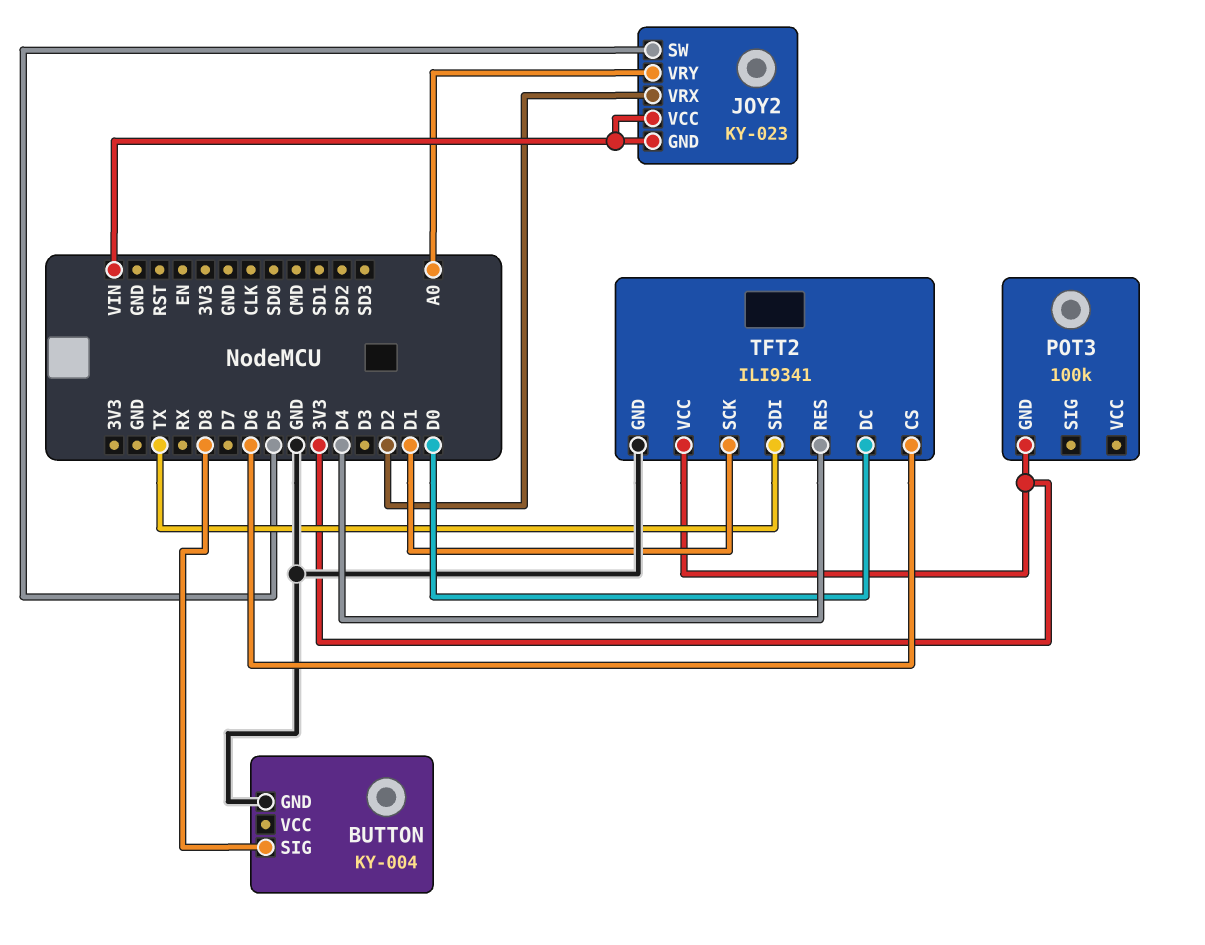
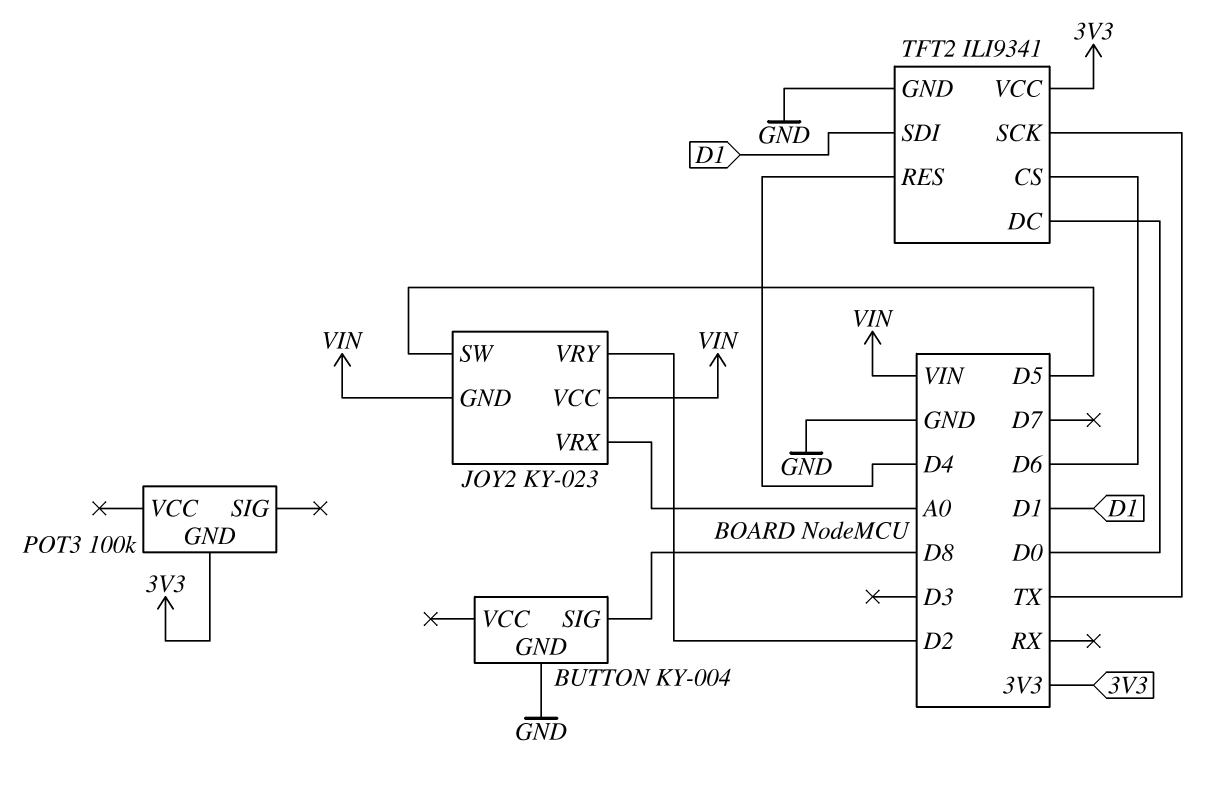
JOY2 pin VRX: D2 -> A0
JOY2 pin VRY: A0 -> D2
TFT2 pin SCK: D1 -> TX
TFT2 pin SDI: TX -> D1

